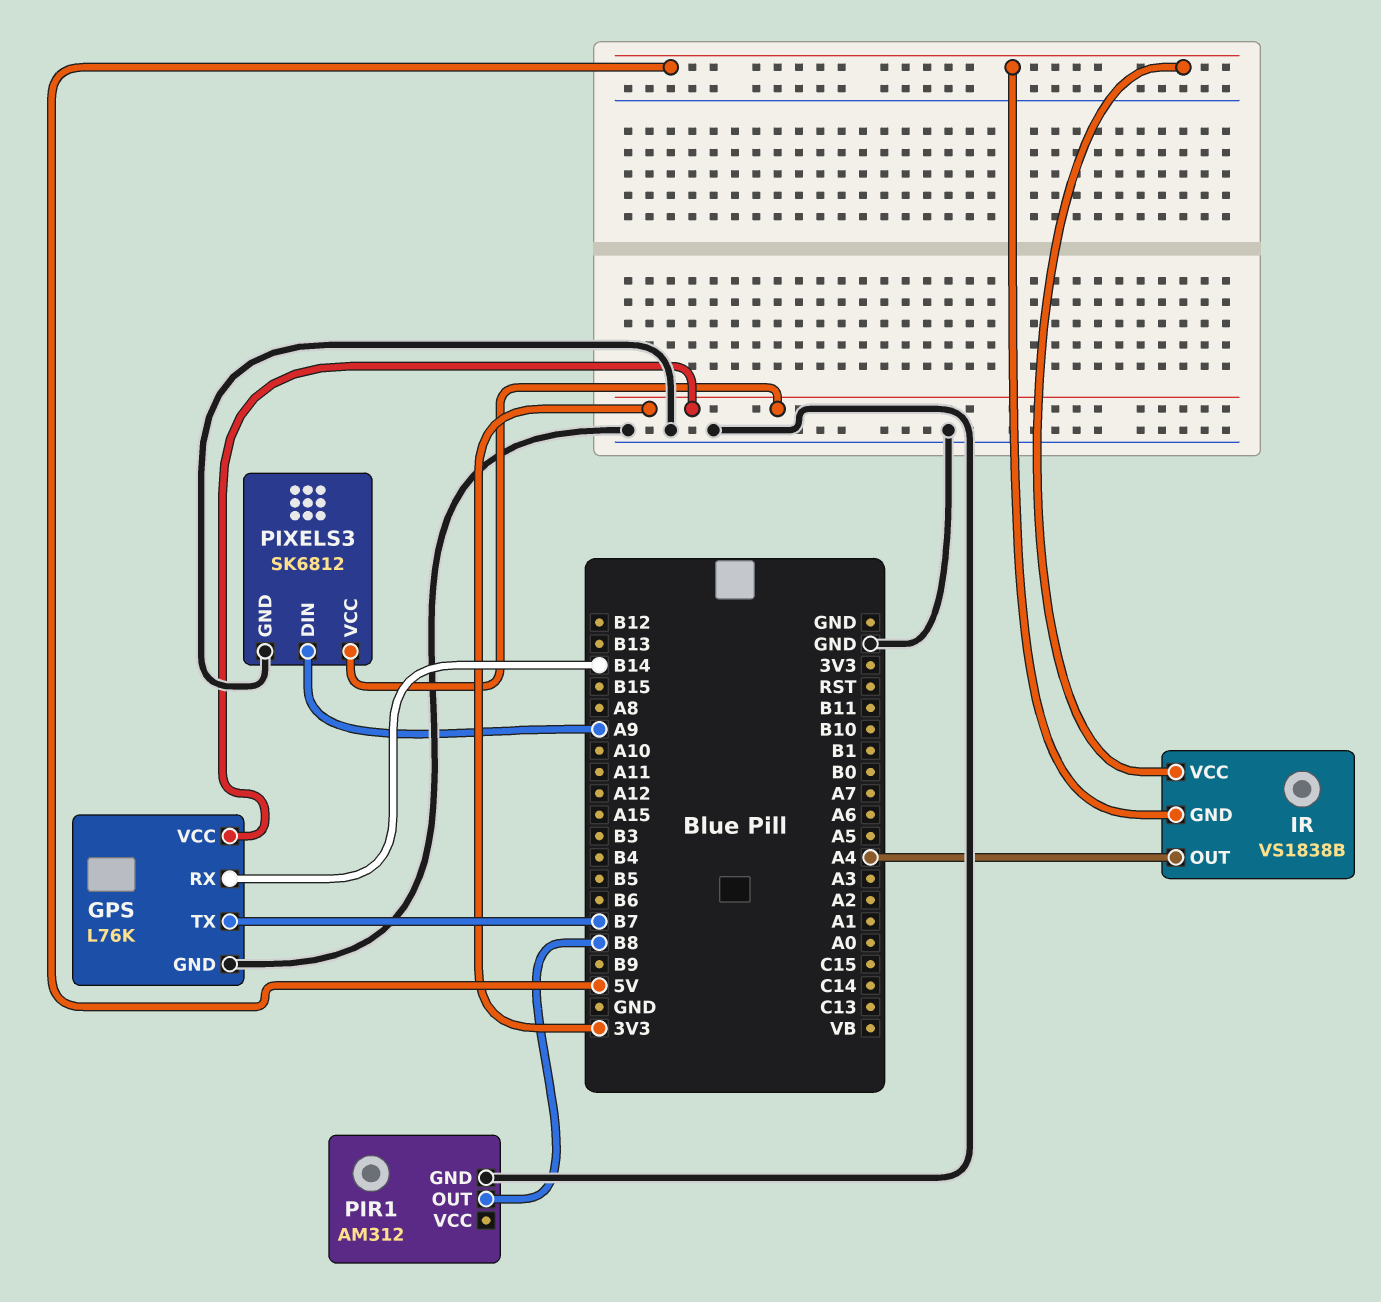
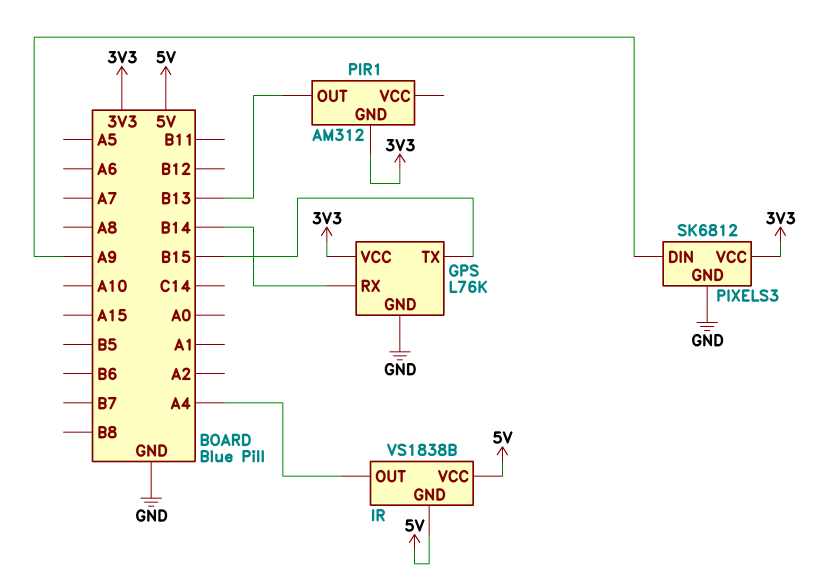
GPS pin TX: B7 -> B15
PIR1 pin GND: GND -> 3V3
PIR1 pin OUT: B8 -> B13

